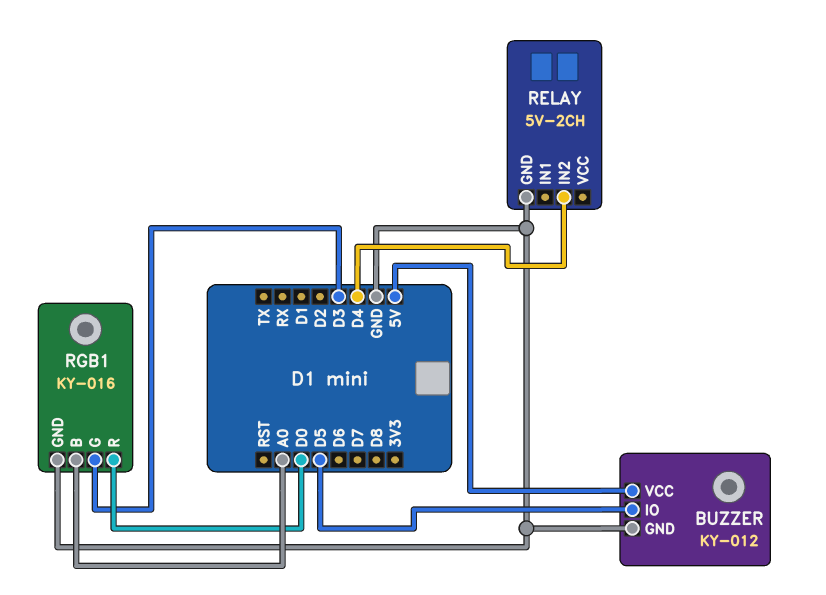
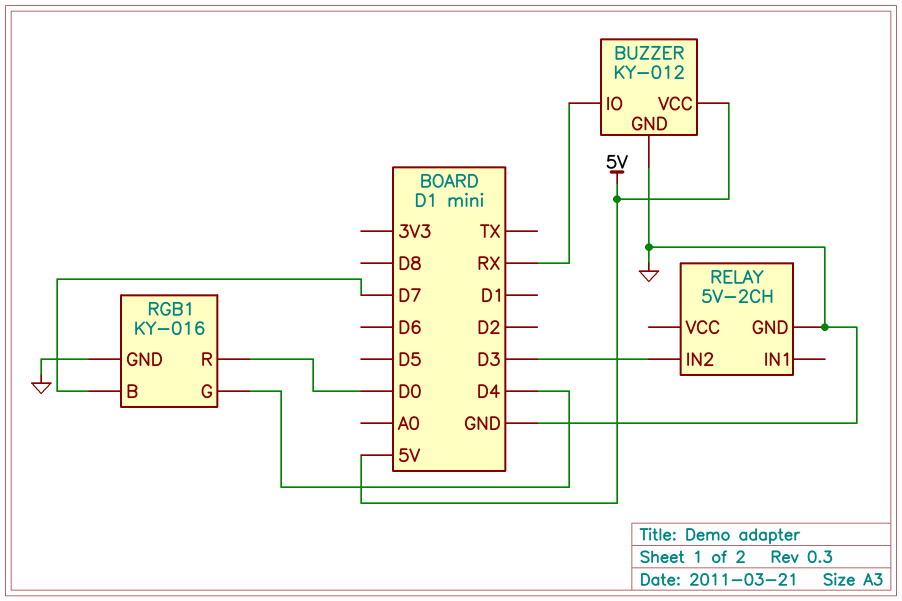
BUZZER pin IO: D5 -> RX
RELAY pin IN2: D4 -> D3
RGB1 pin B: A0 -> D7
RGB1 pin G: D3 -> D4

